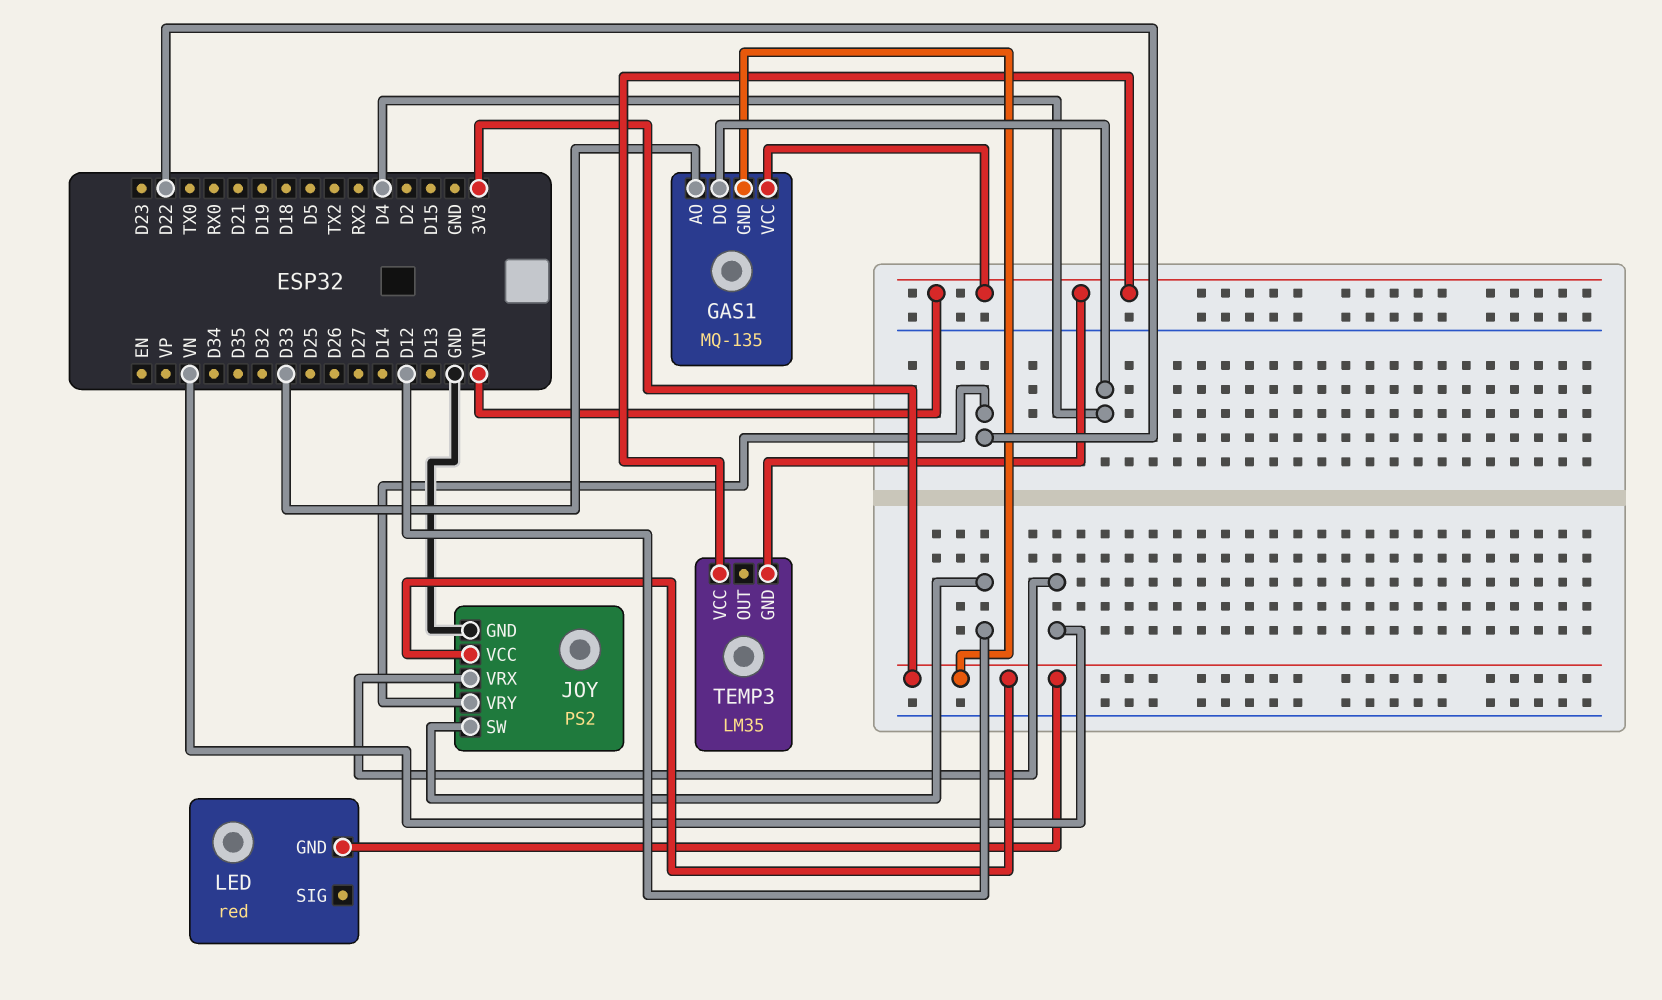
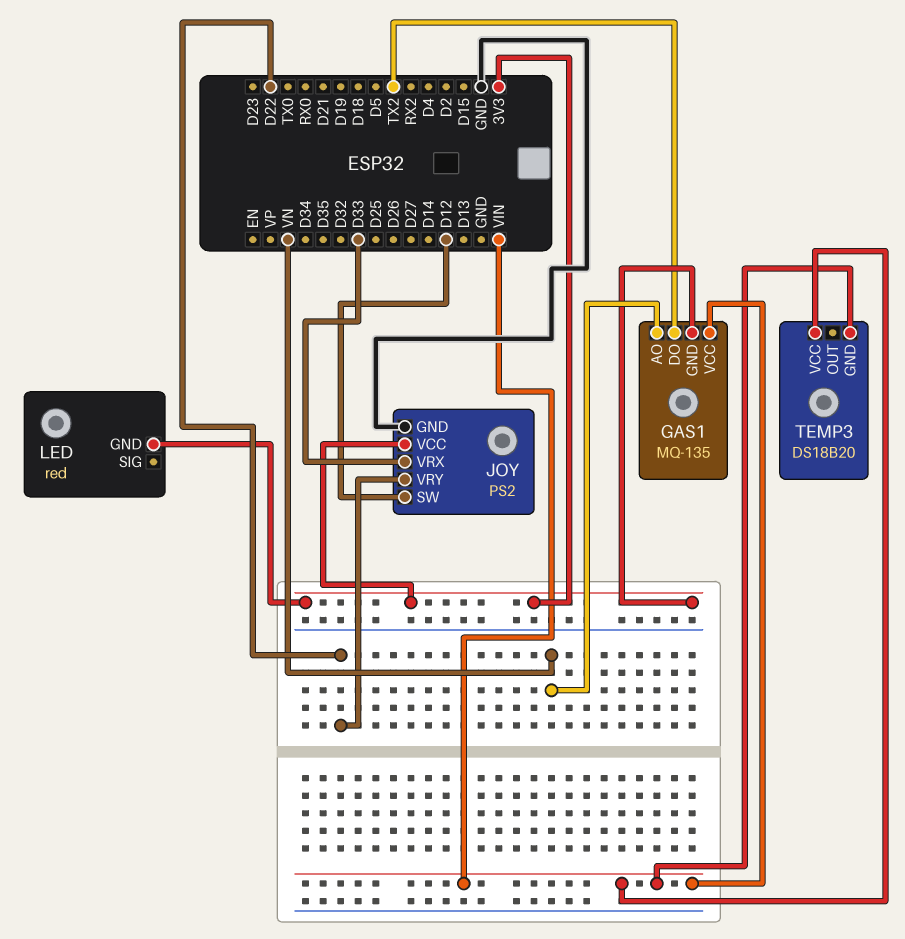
GAS1 pin AO: D33 -> VN
GAS1 pin DO: D4 -> TX2
JOY pin VRX: VN -> D33
TEMP3: LM35 -> DS18B20

